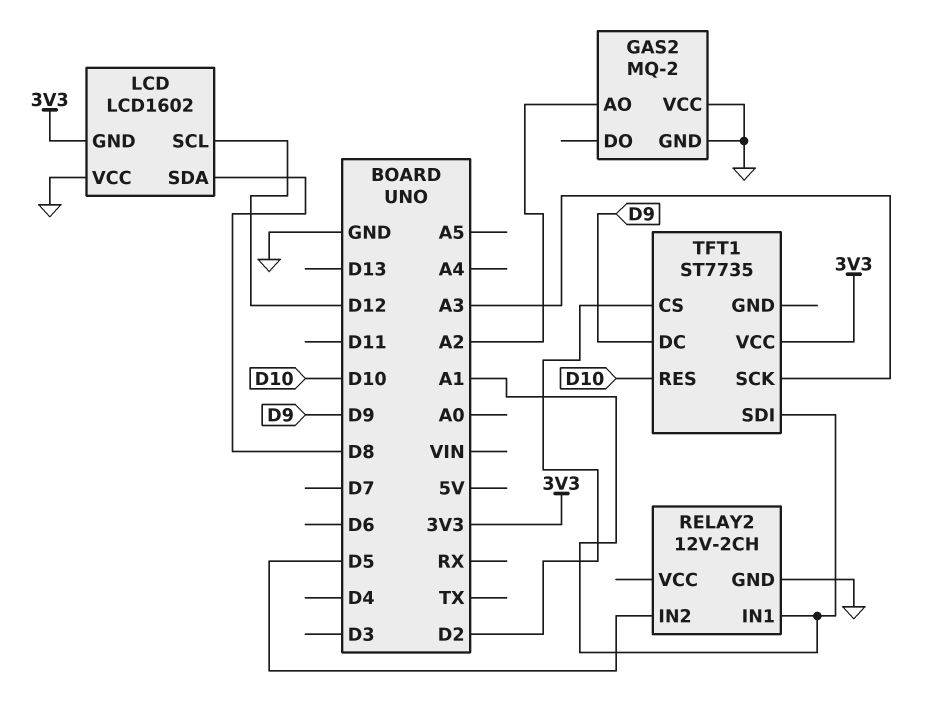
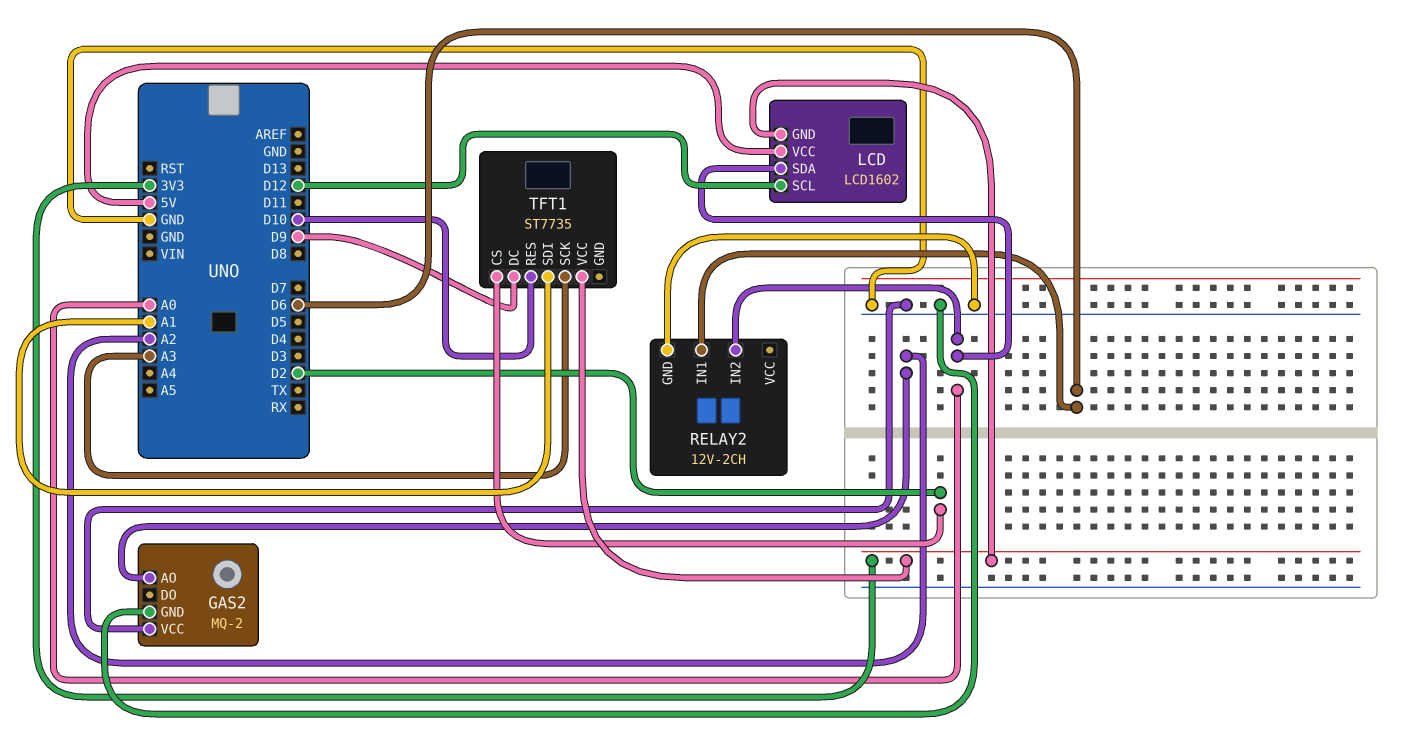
LCD pin SDA: D8 -> A0
LCD pin VCC: GND -> 5V
RELAY2 pin IN1: A1 -> D6
RELAY2 pin IN2: D5 -> A0

